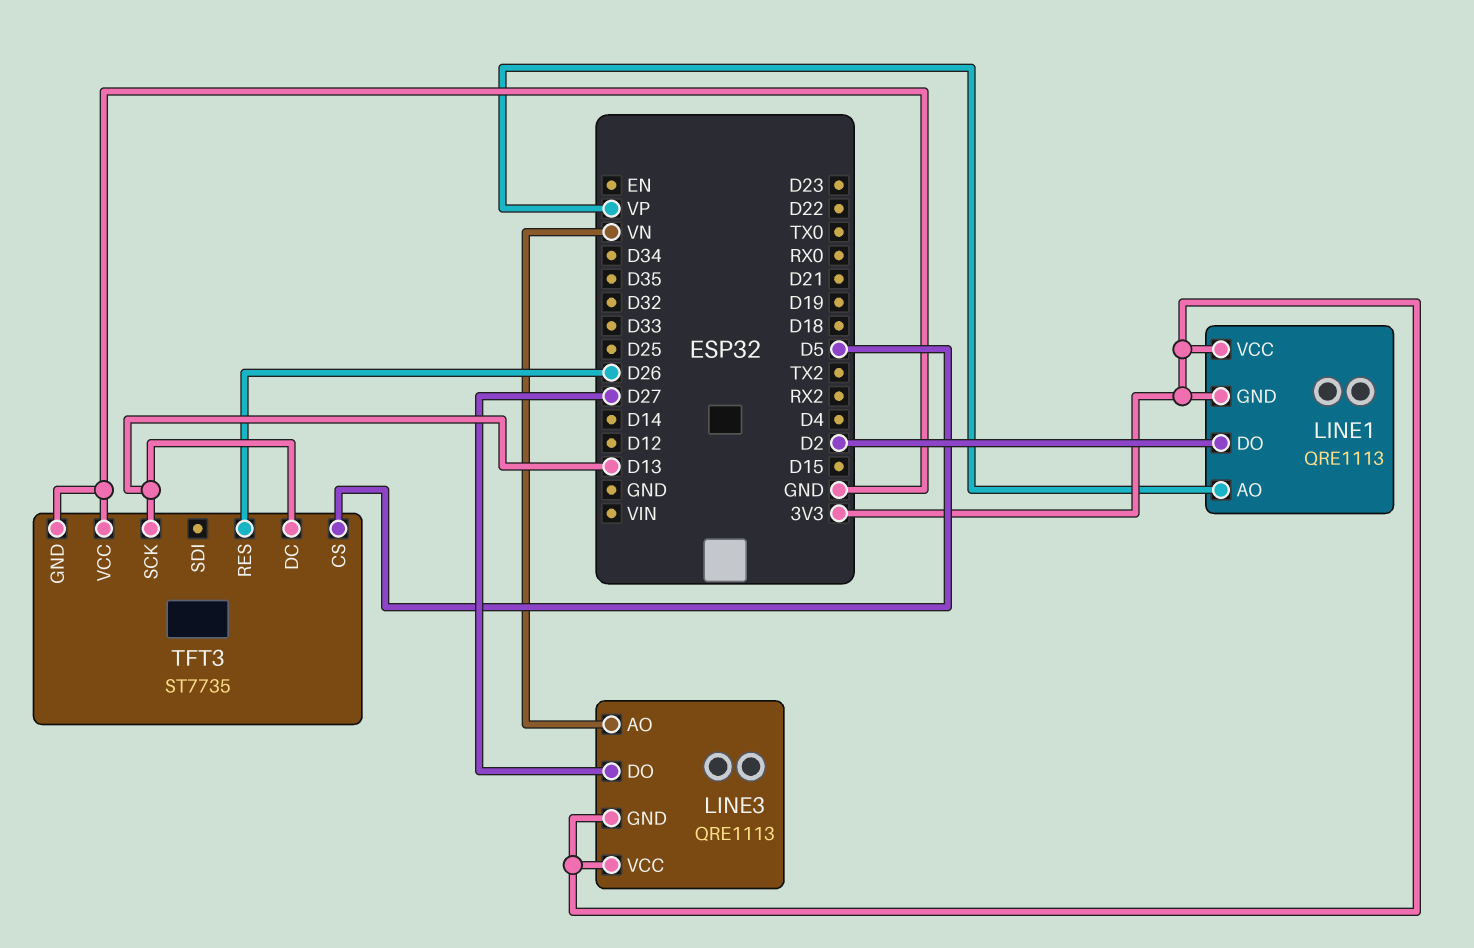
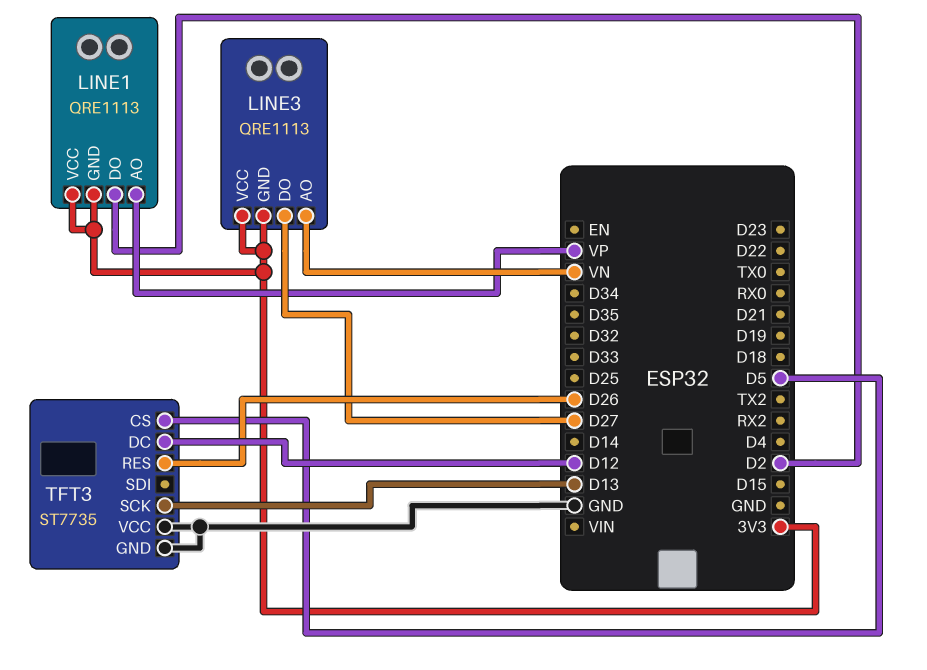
TFT3 pin DC: D13 -> D12

